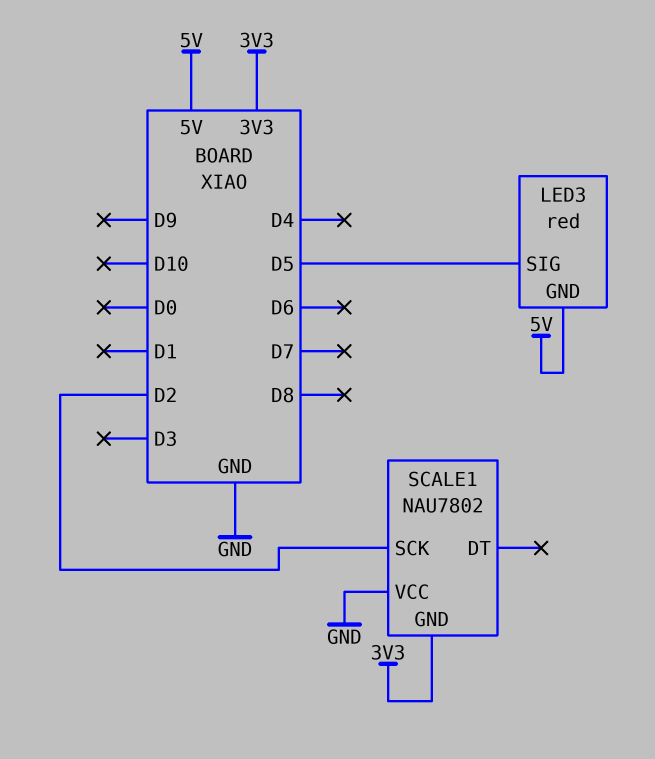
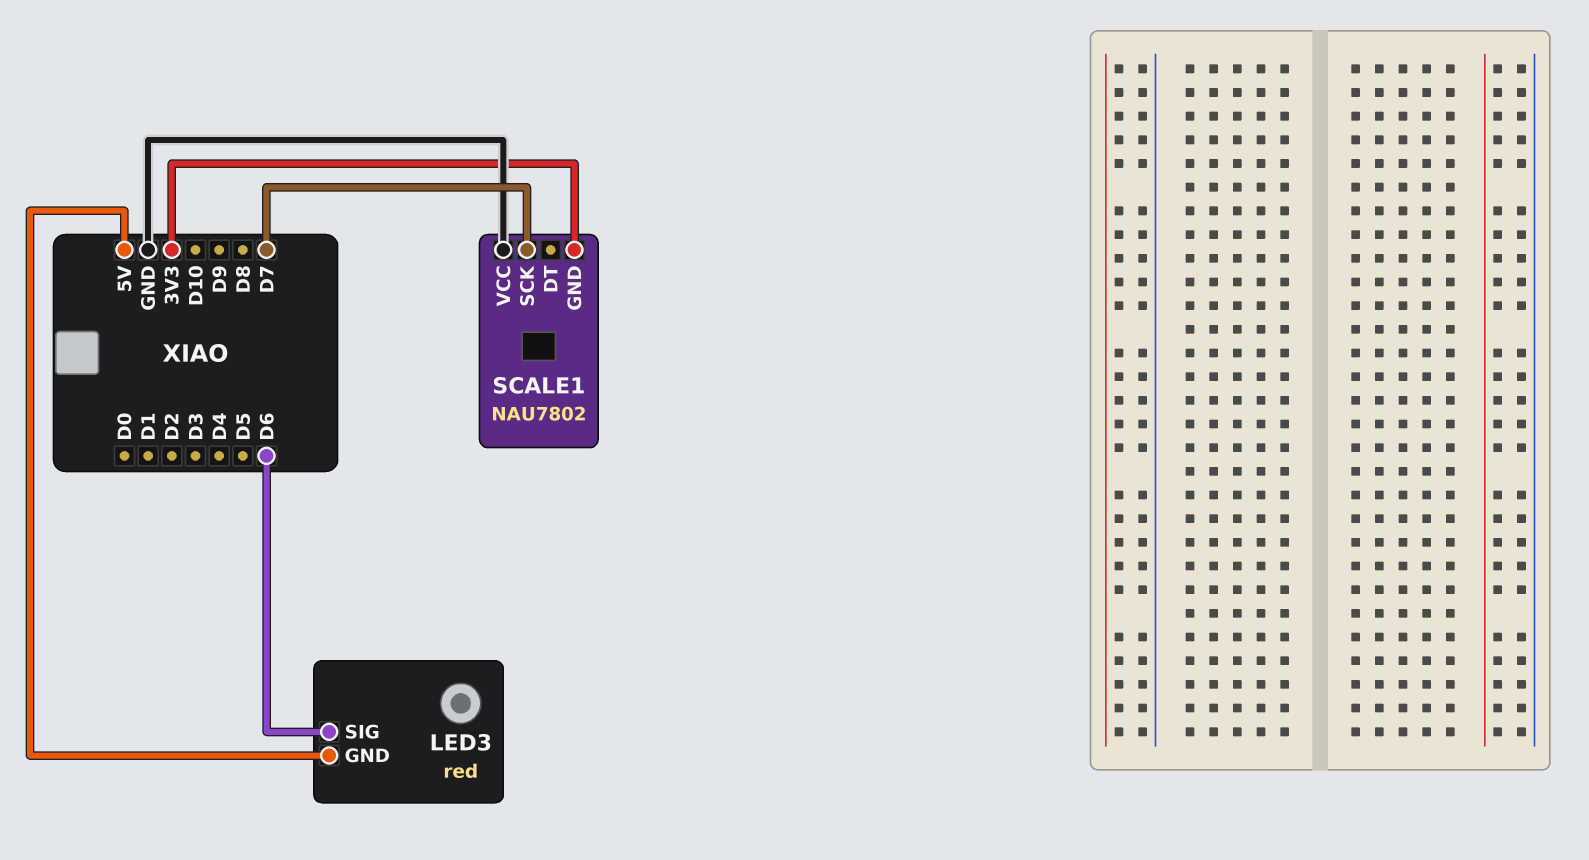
LED3 pin SIG: D5 -> D6
SCALE1 pin SCK: D2 -> D7

